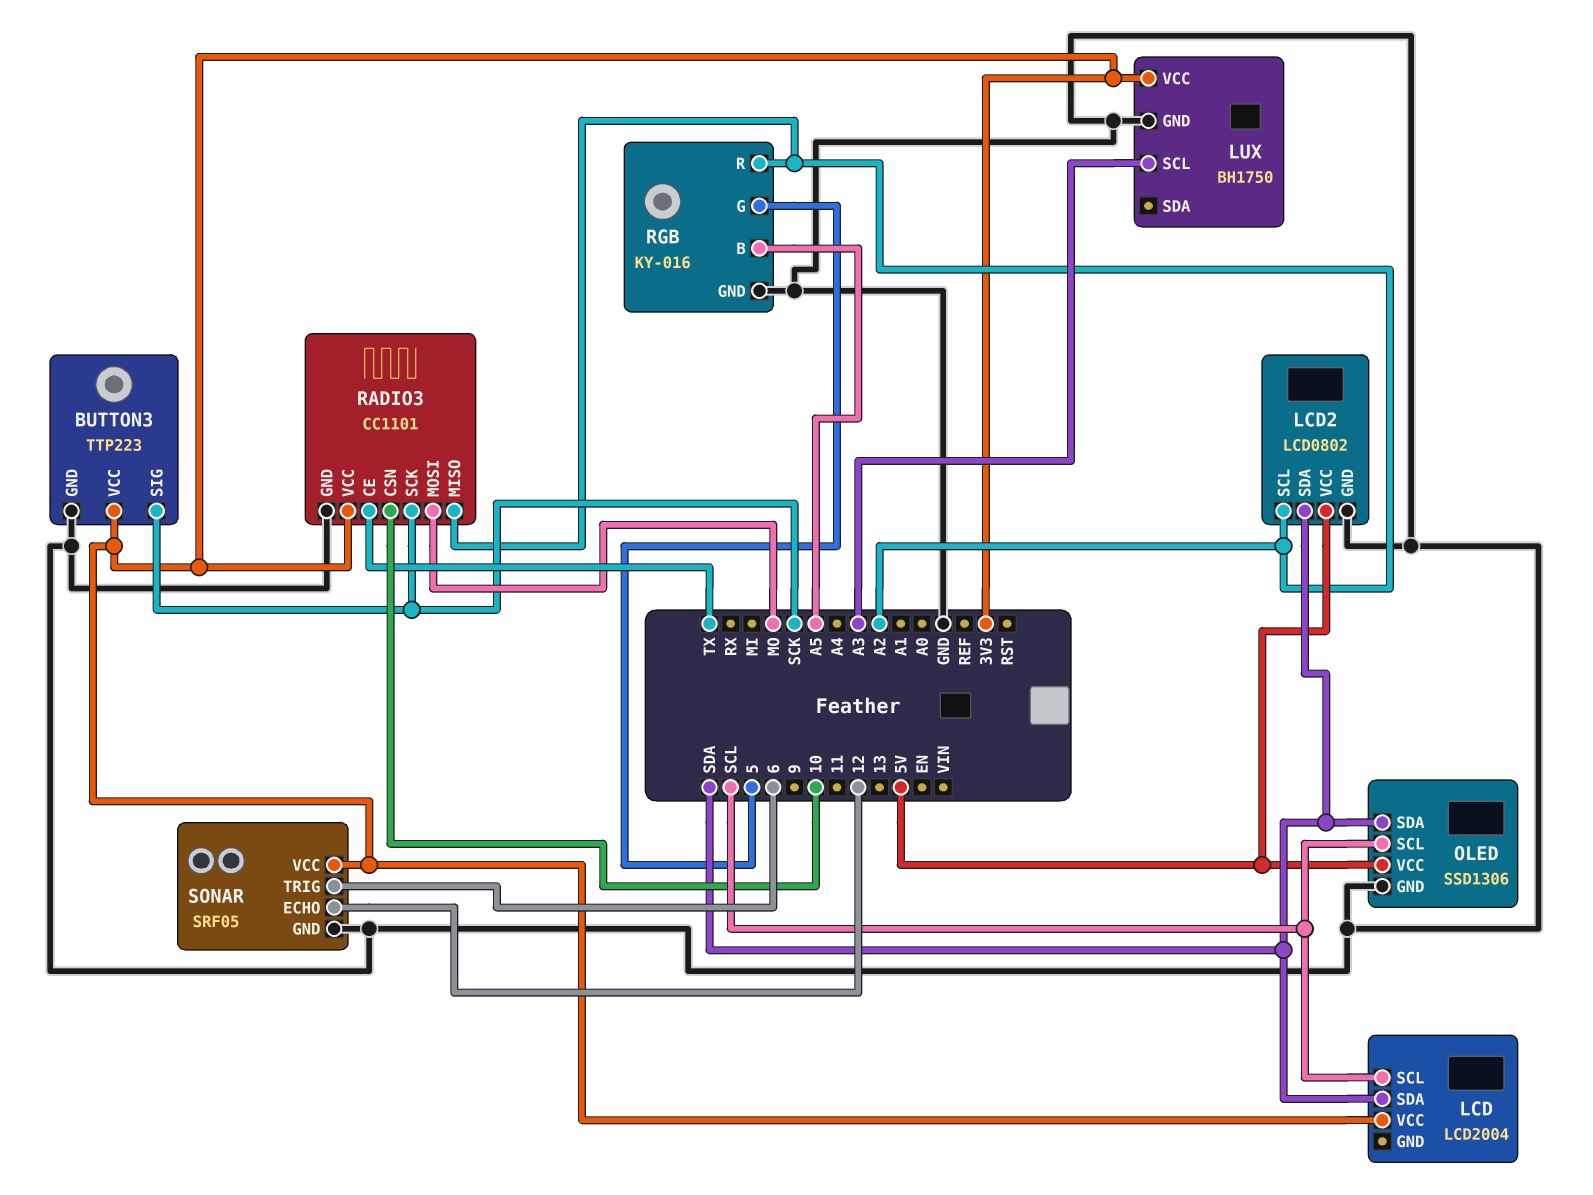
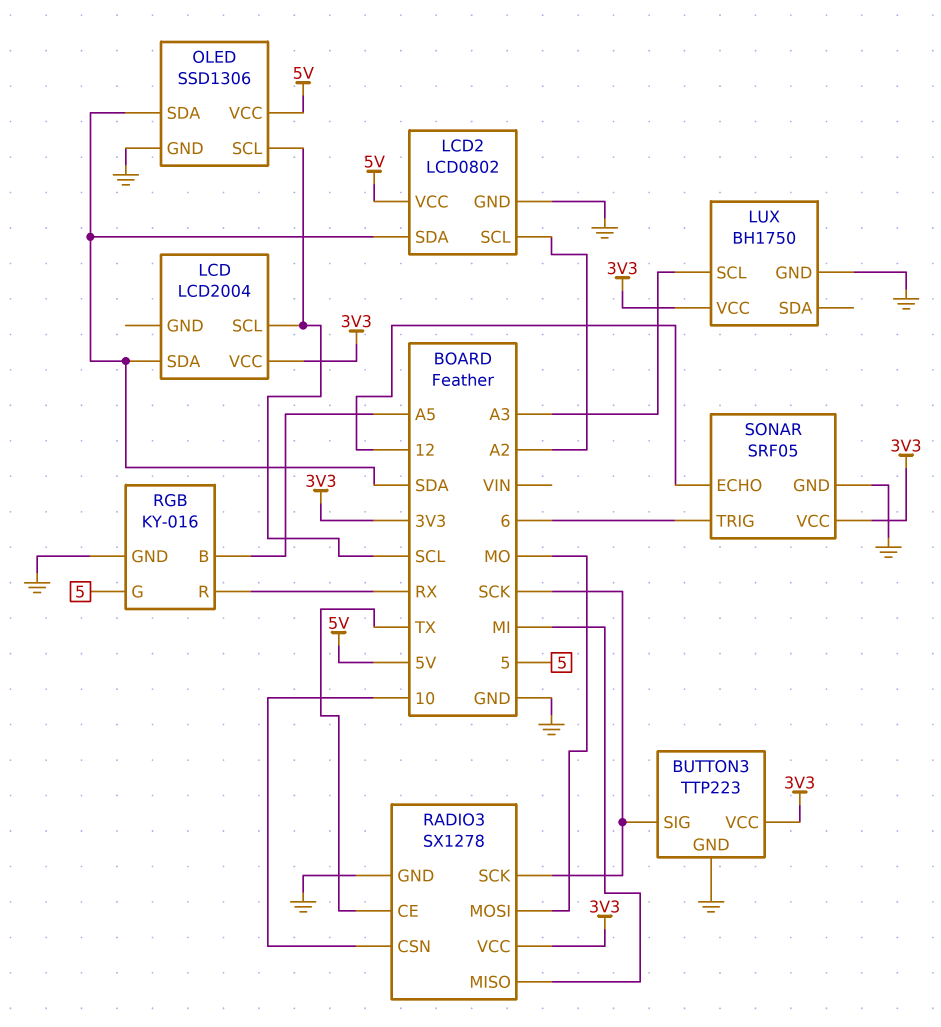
RADIO3: CC1101 -> SX1278
RADIO3 pin MISO: A2 -> MI
RGB pin R: A2 -> RX

